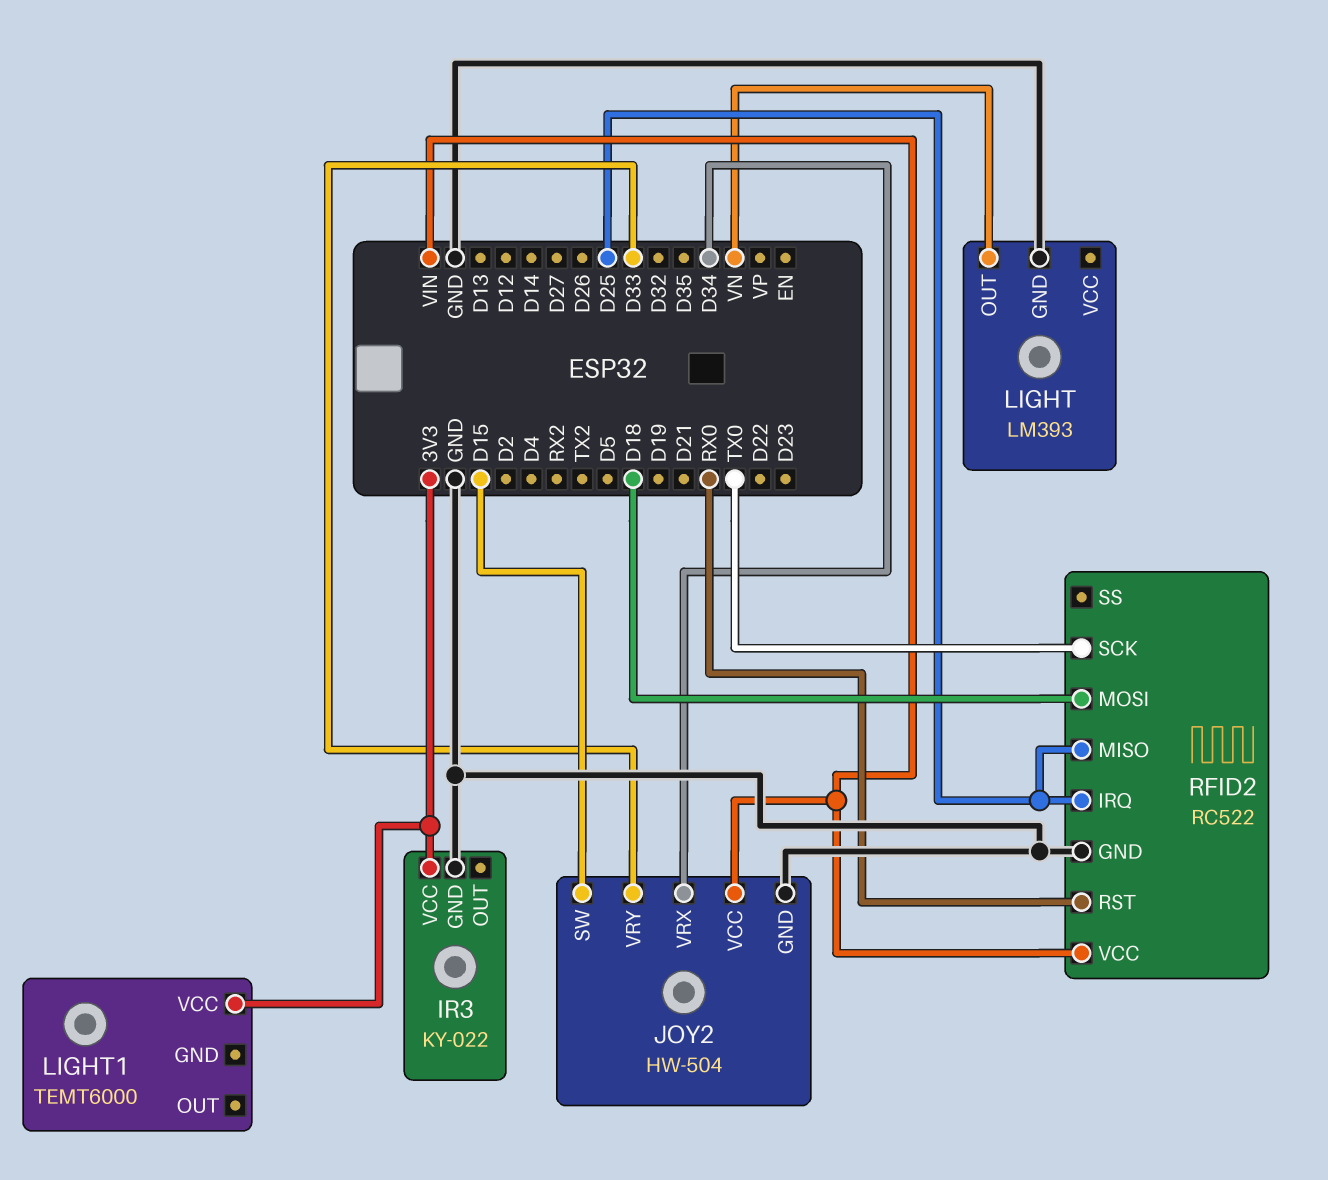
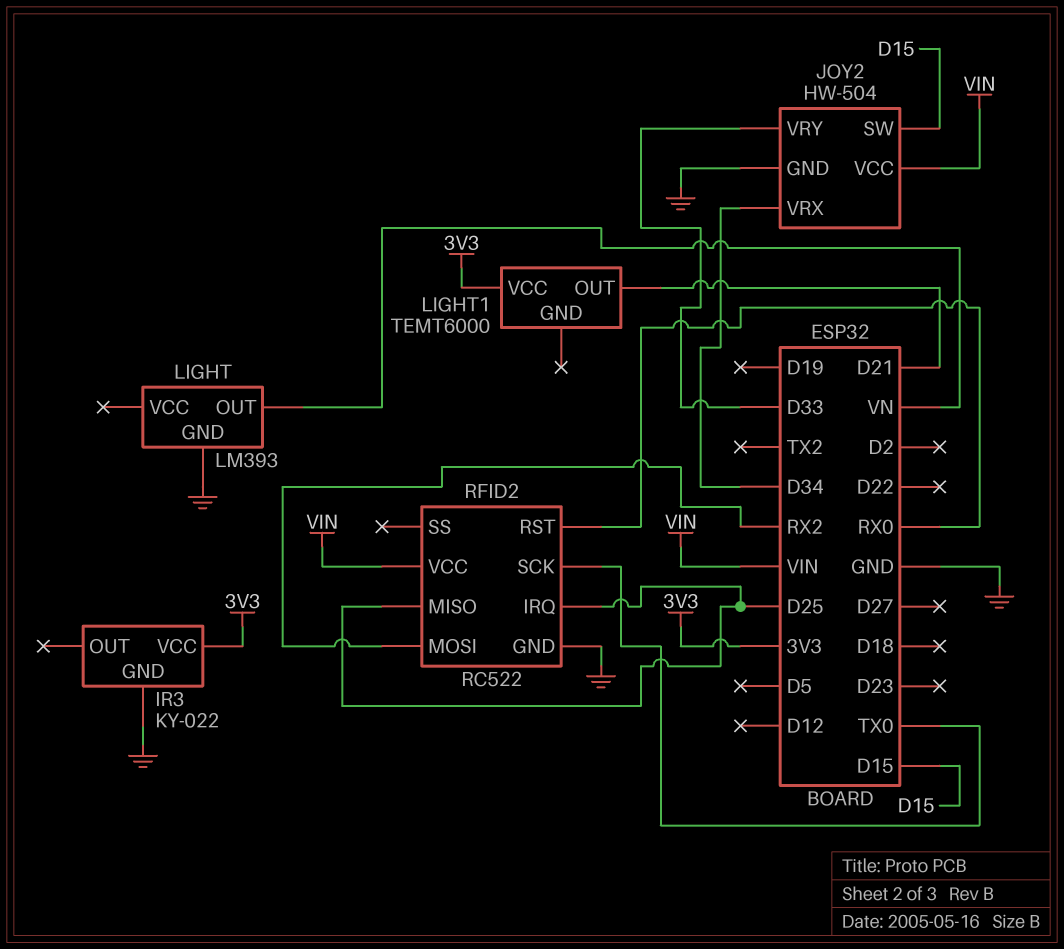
LIGHT1 pin OUT: none -> D21
RFID2 pin MOSI: D18 -> RX2

